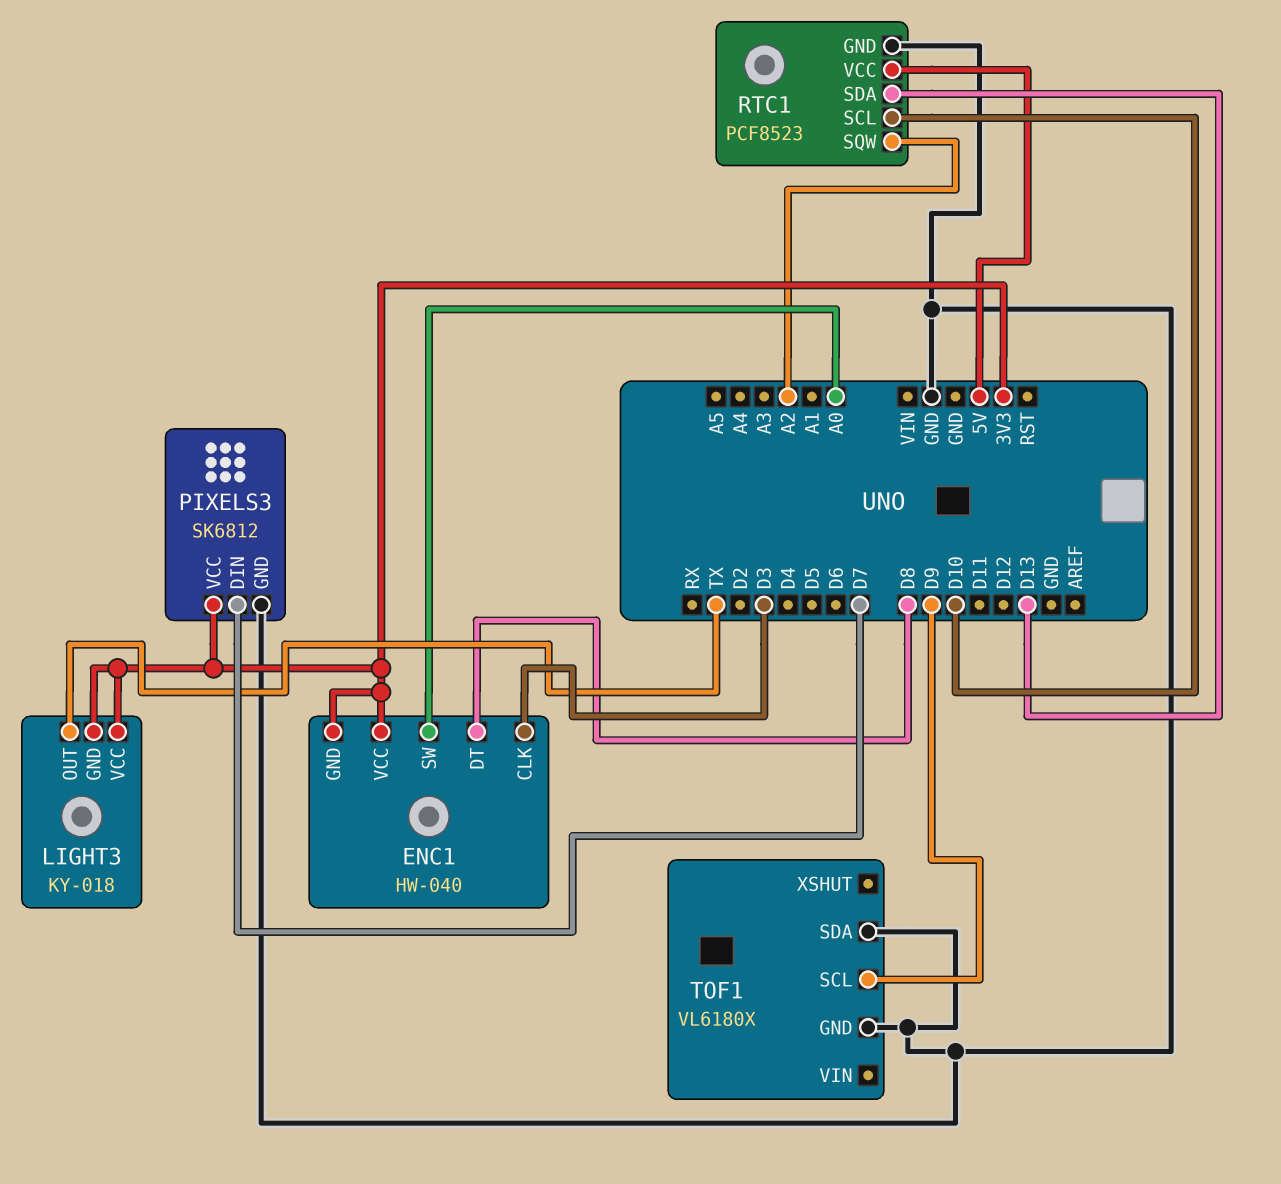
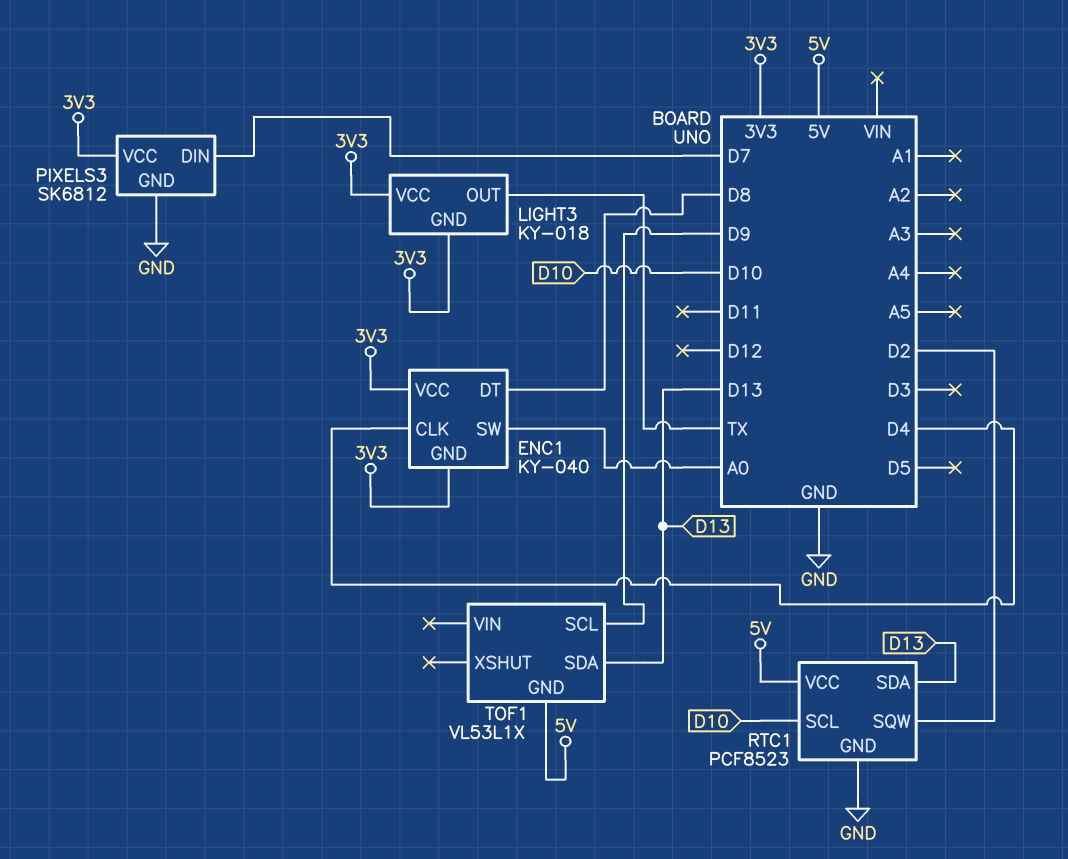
ENC1: HW-040 -> KY-040
ENC1 pin CLK: D3 -> D4
RTC1 pin SQW: A2 -> D2
TOF1: VL6180X -> VL53L1X
TOF1 pin GND: GND -> 5V
TOF1 pin SDA: GND -> D13

